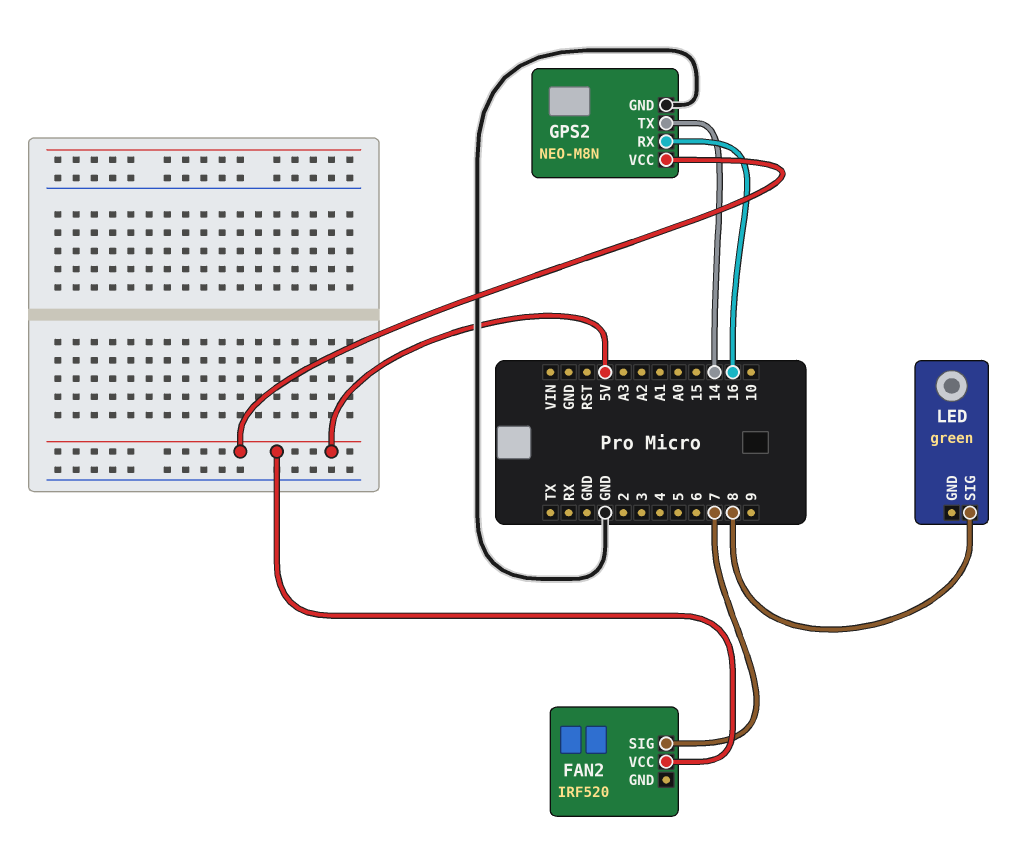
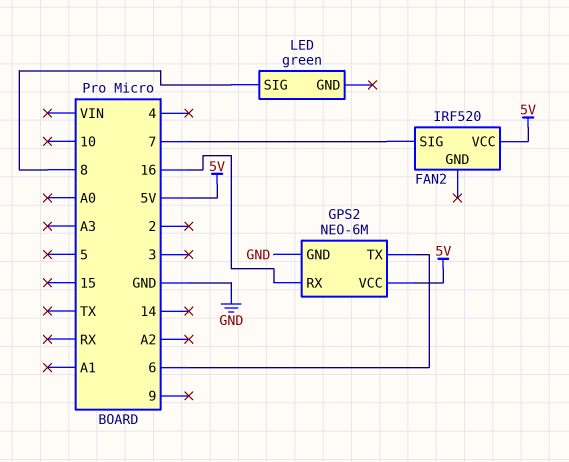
GPS2: NEO-M8N -> NEO-6M
GPS2 pin TX: 14 -> 6

